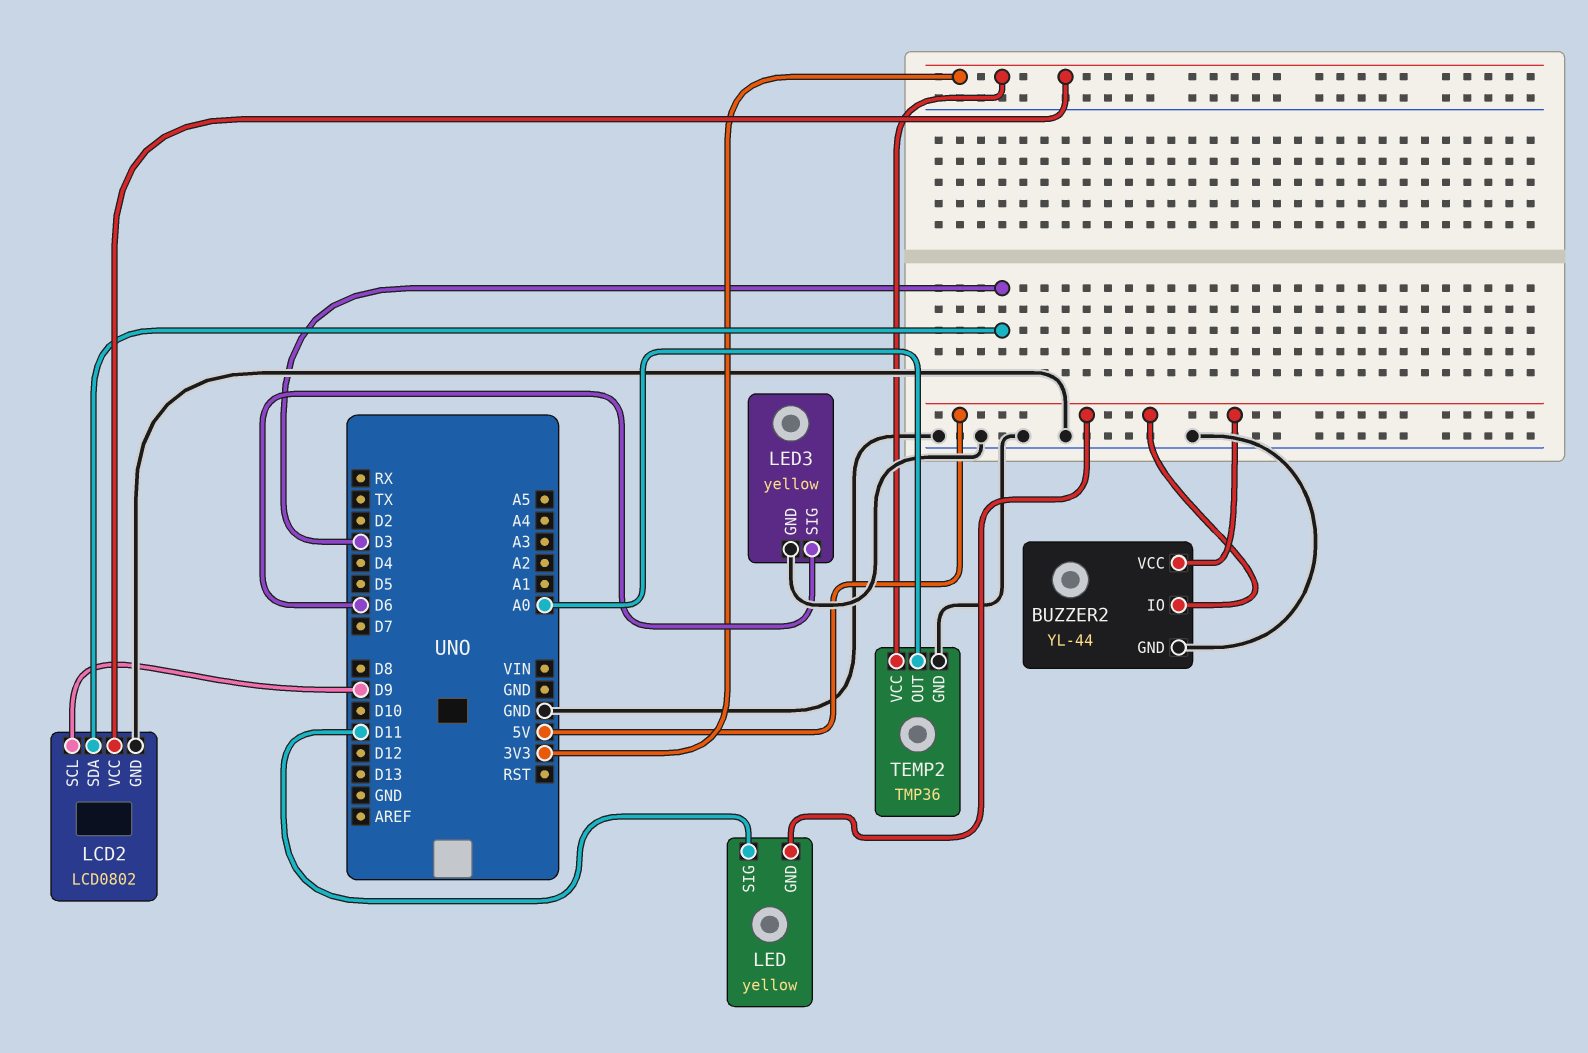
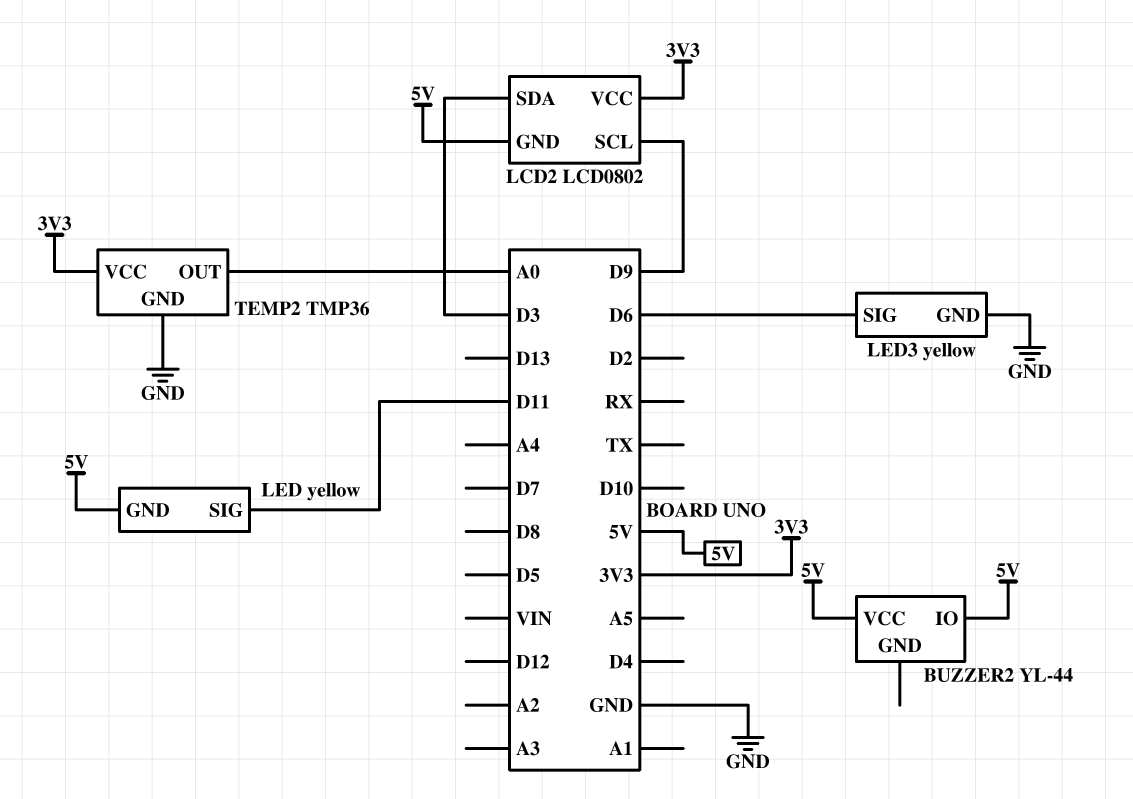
BUZZER2 pin GND: GND -> none
LCD2 pin GND: GND -> 5V

